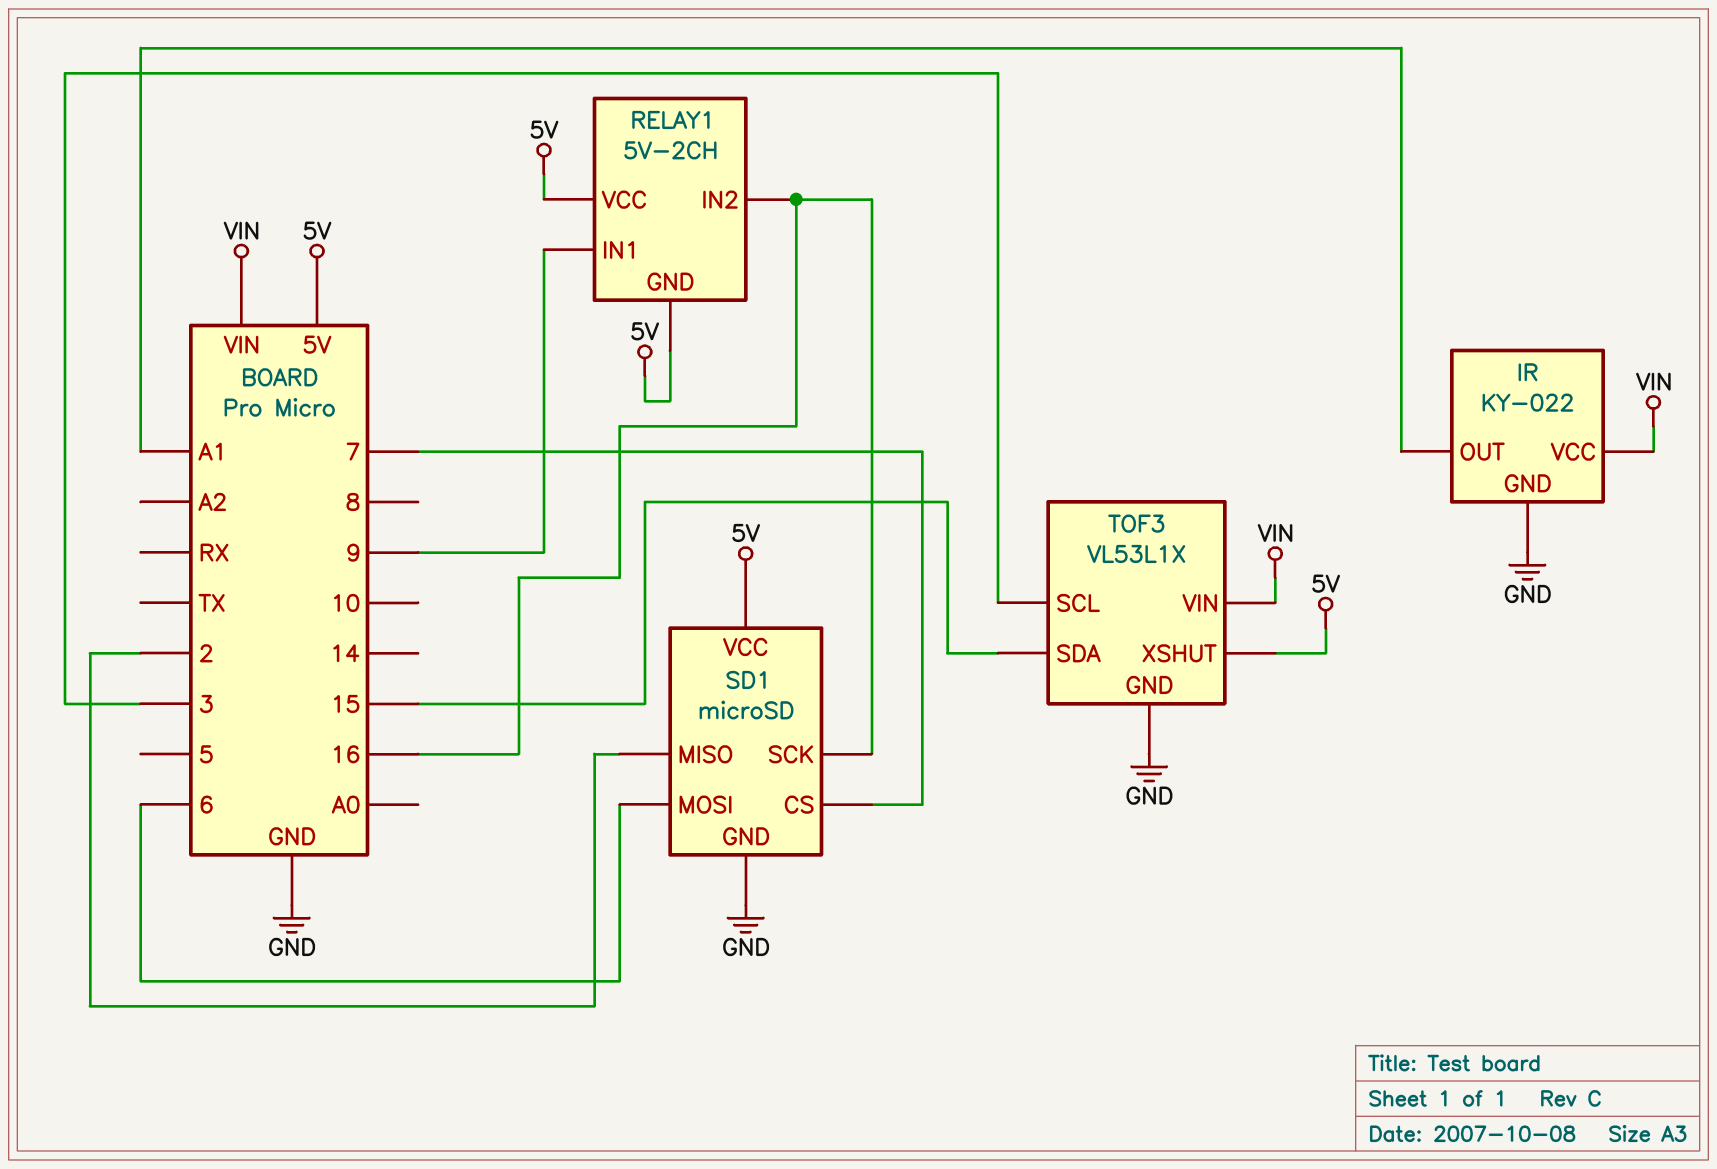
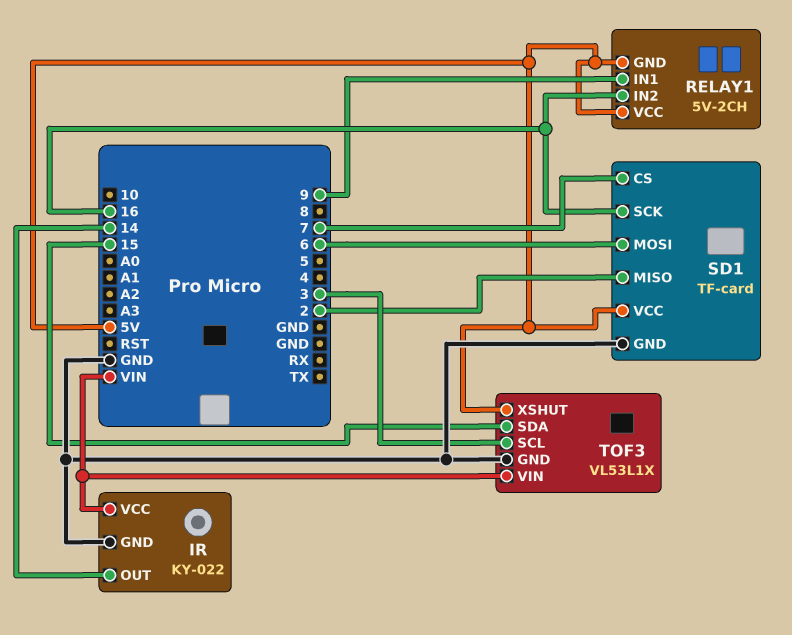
IR pin OUT: A1 -> 14
SD1: microSD -> TF-card

